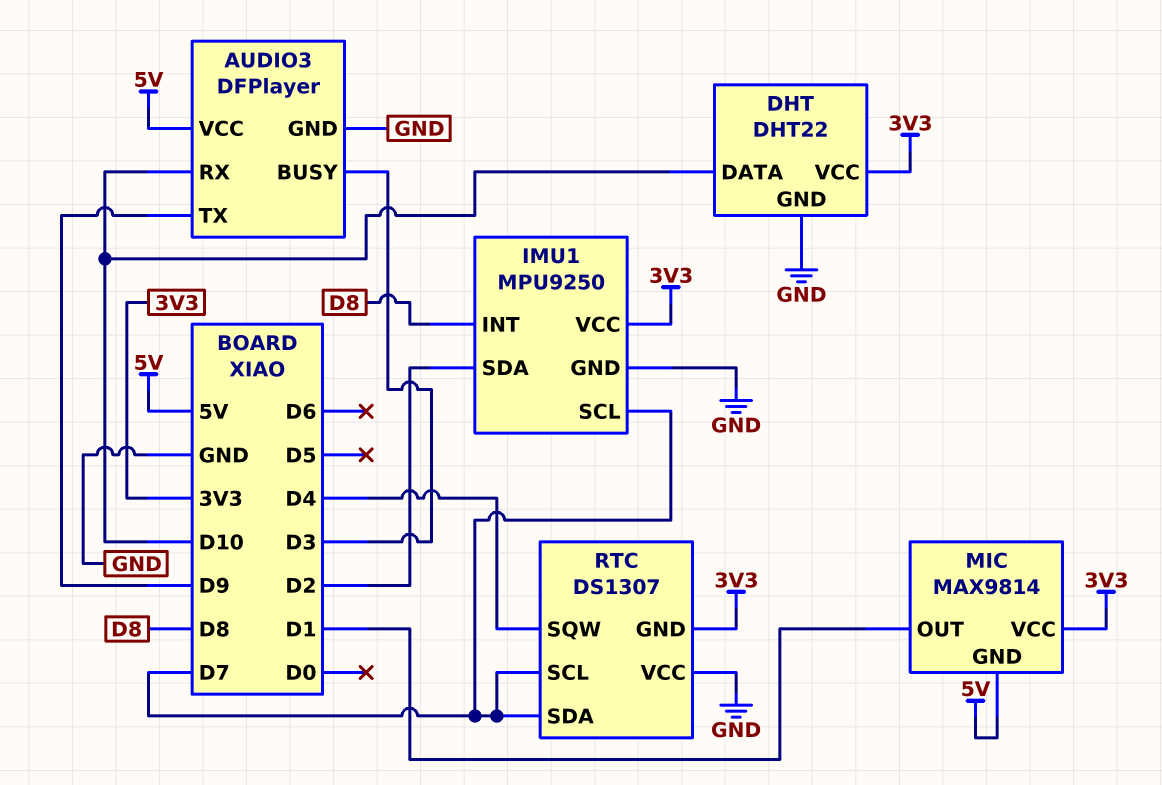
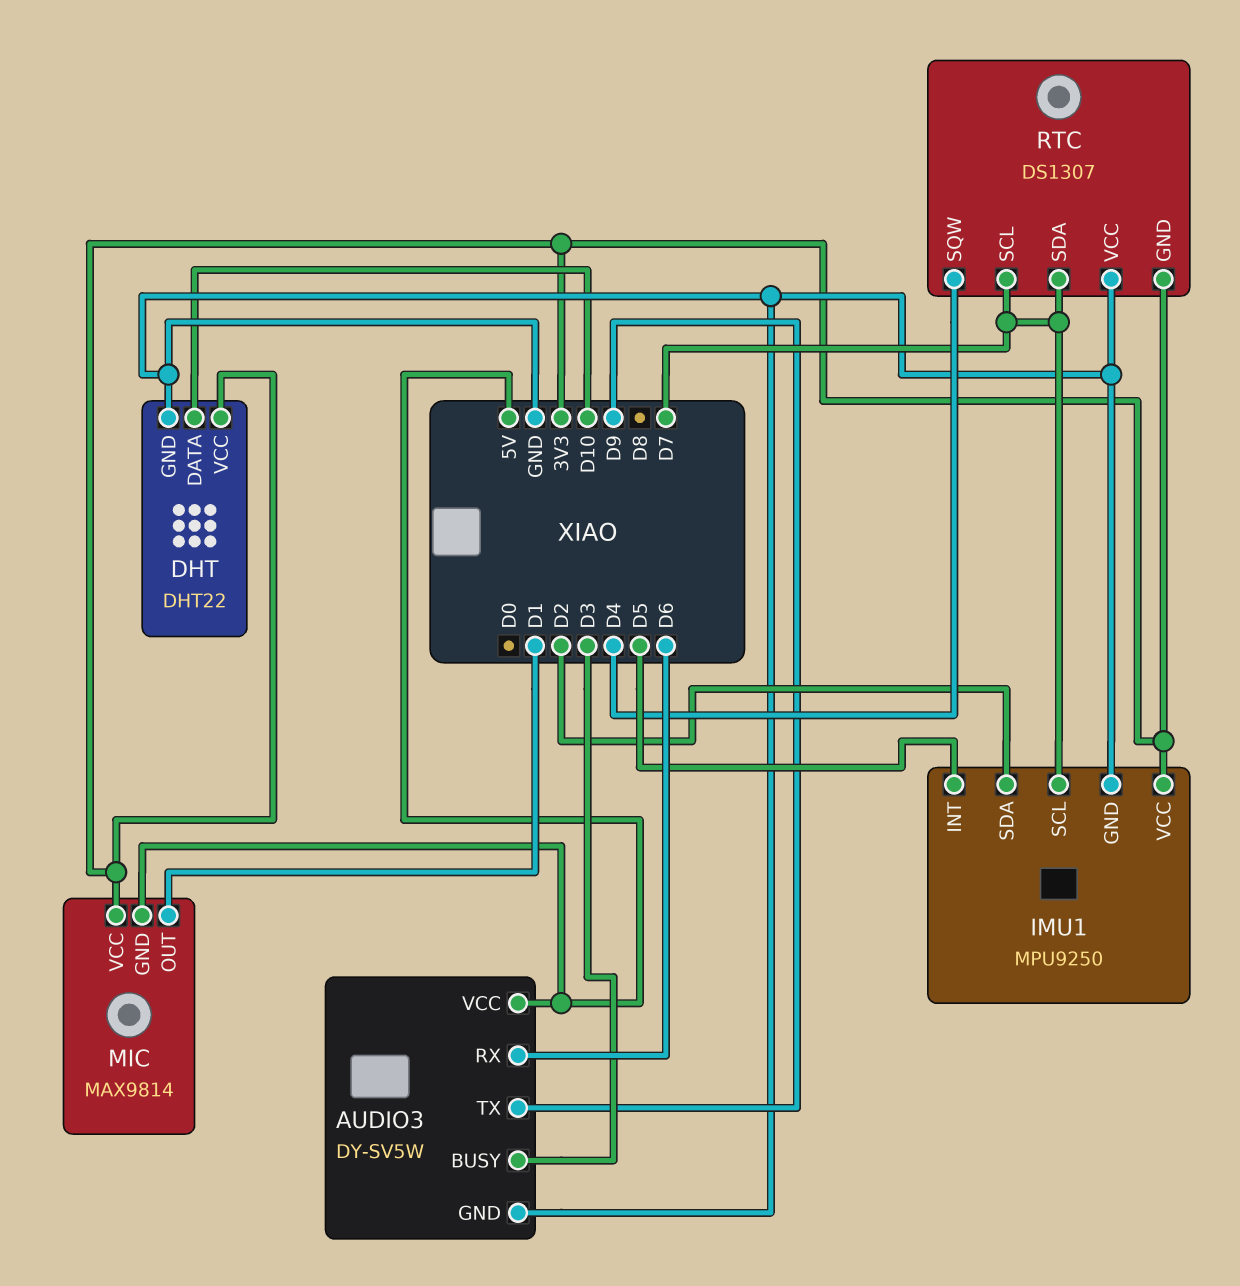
AUDIO3: DFPlayer -> DY-SV5W
AUDIO3 pin RX: D10 -> D6
IMU1 pin INT: D8 -> D5

